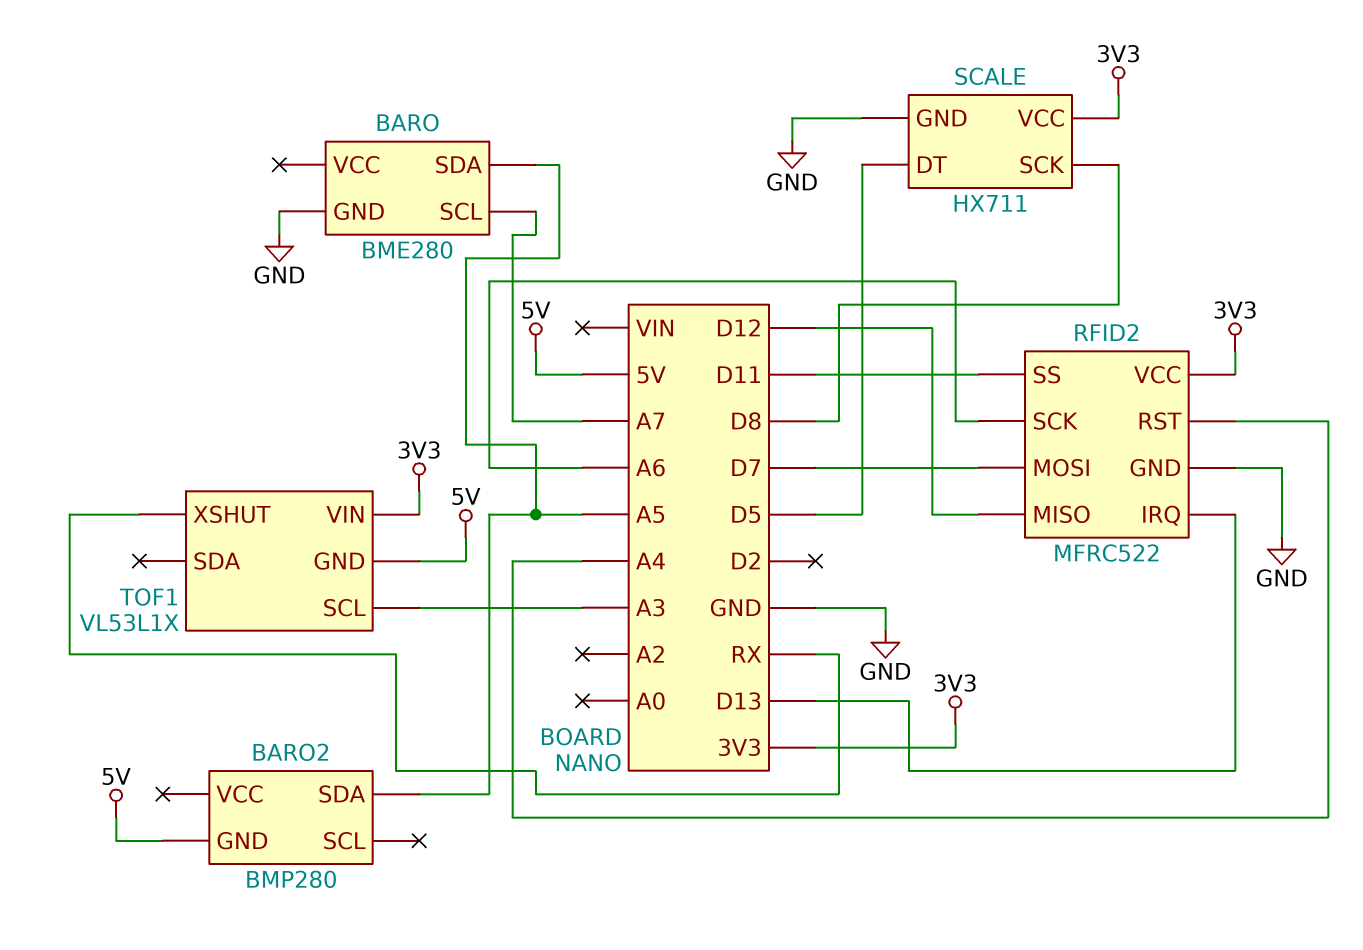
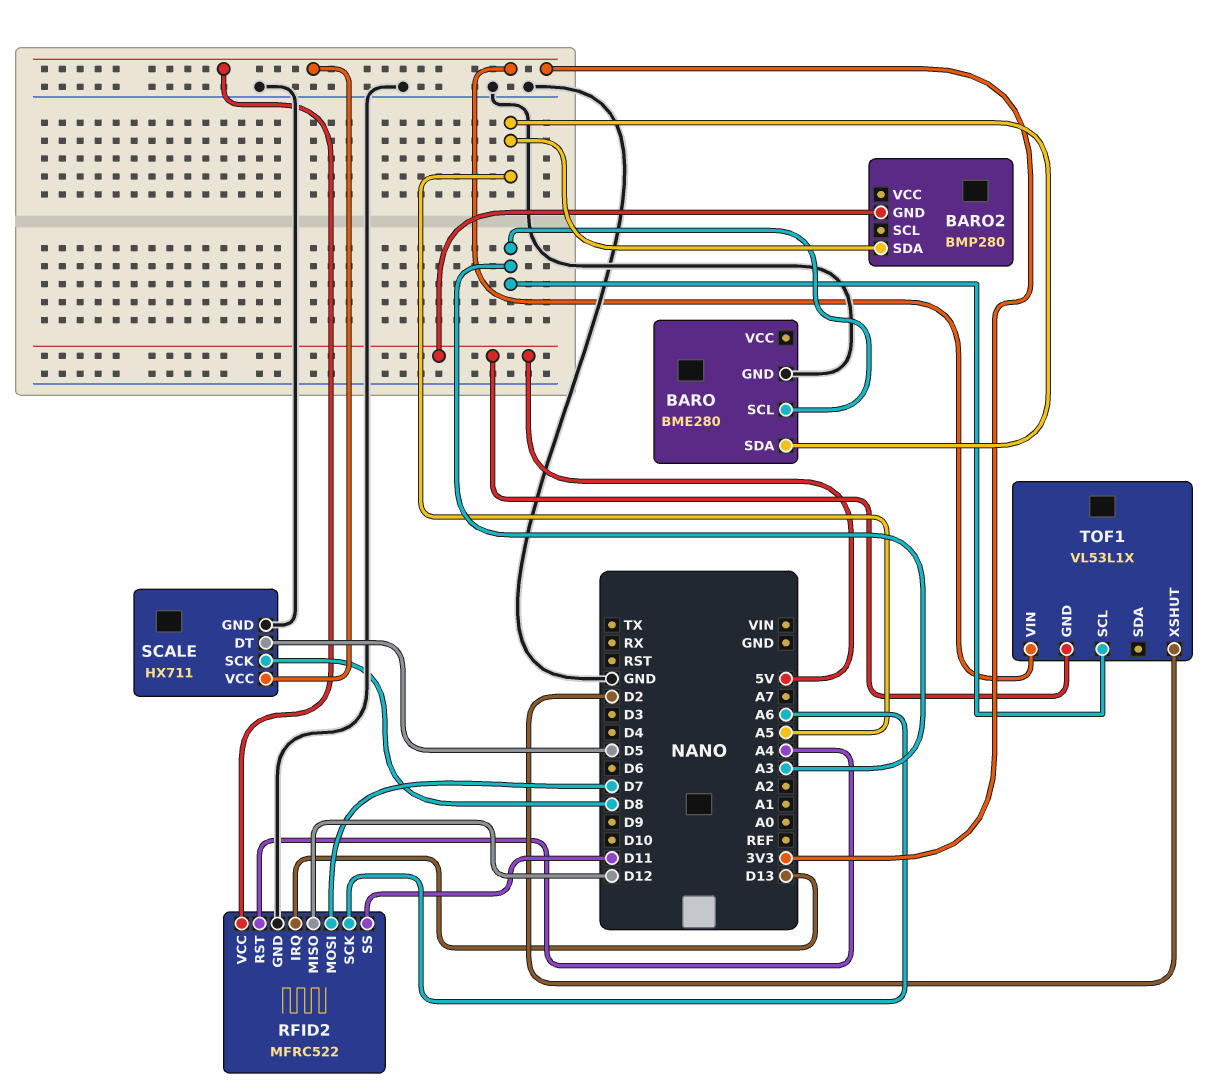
BARO pin SCL: A7 -> A3
TOF1 pin XSHUT: RX -> D2

